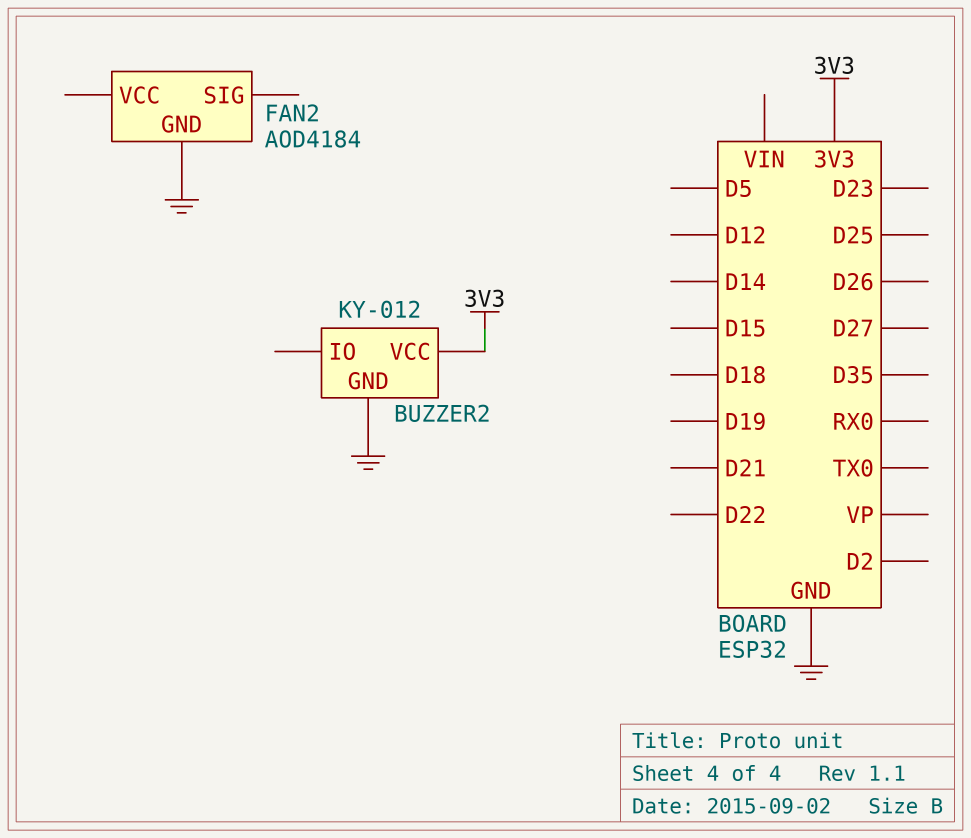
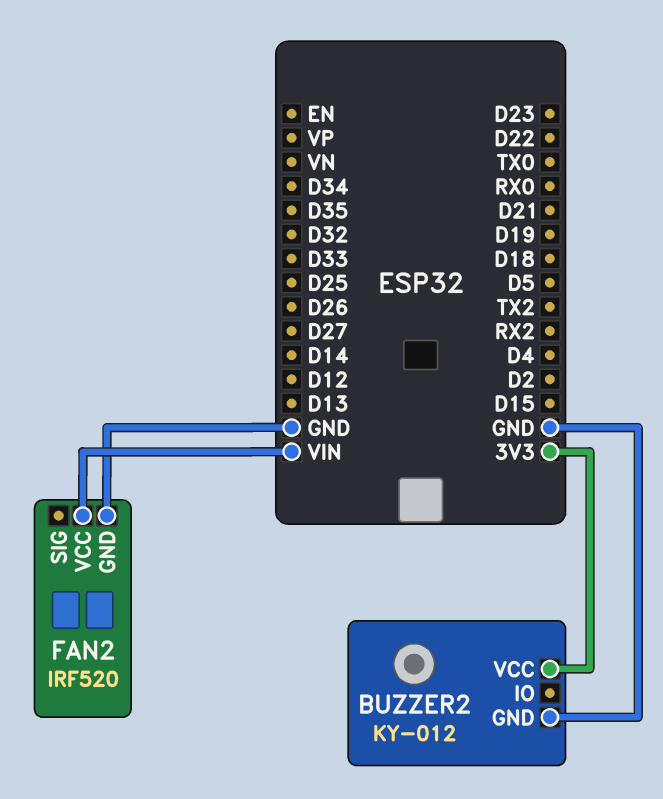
FAN2: AOD4184 -> IRF520
FAN2 pin VCC: none -> VIN

